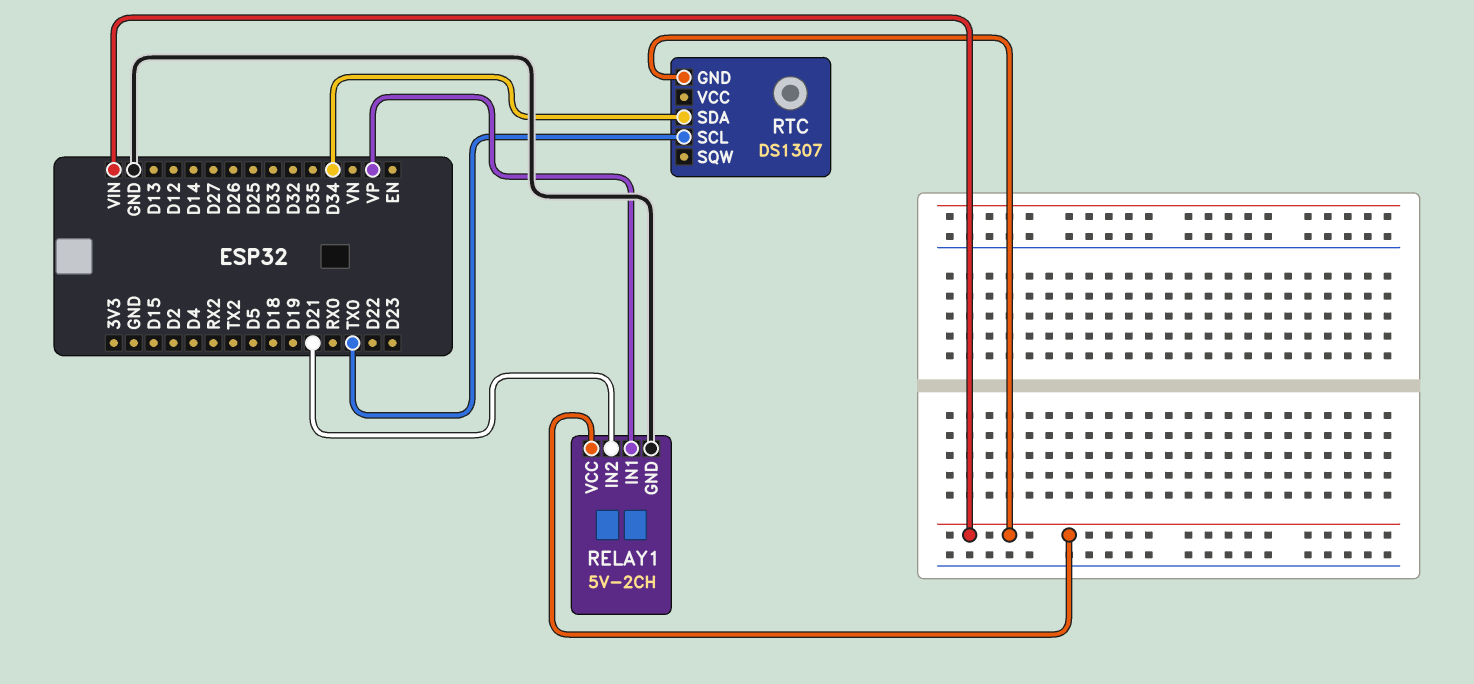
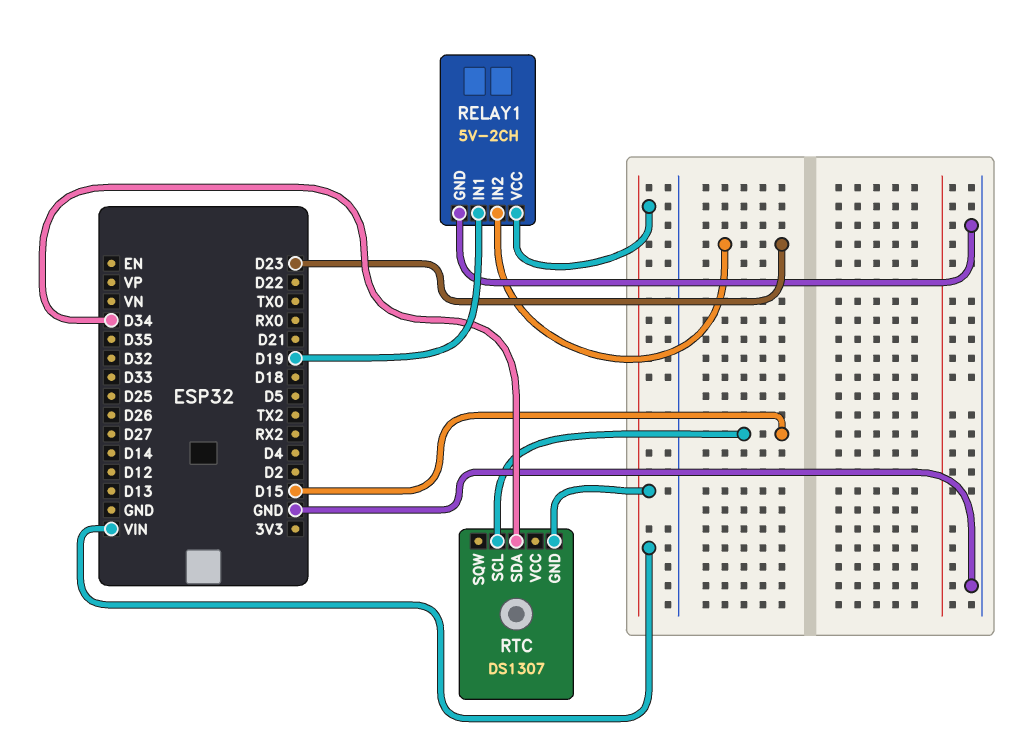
RELAY1 pin IN1: VP -> D19
RELAY1 pin IN2: D21 -> D23
RTC pin SCL: TX0 -> D15

